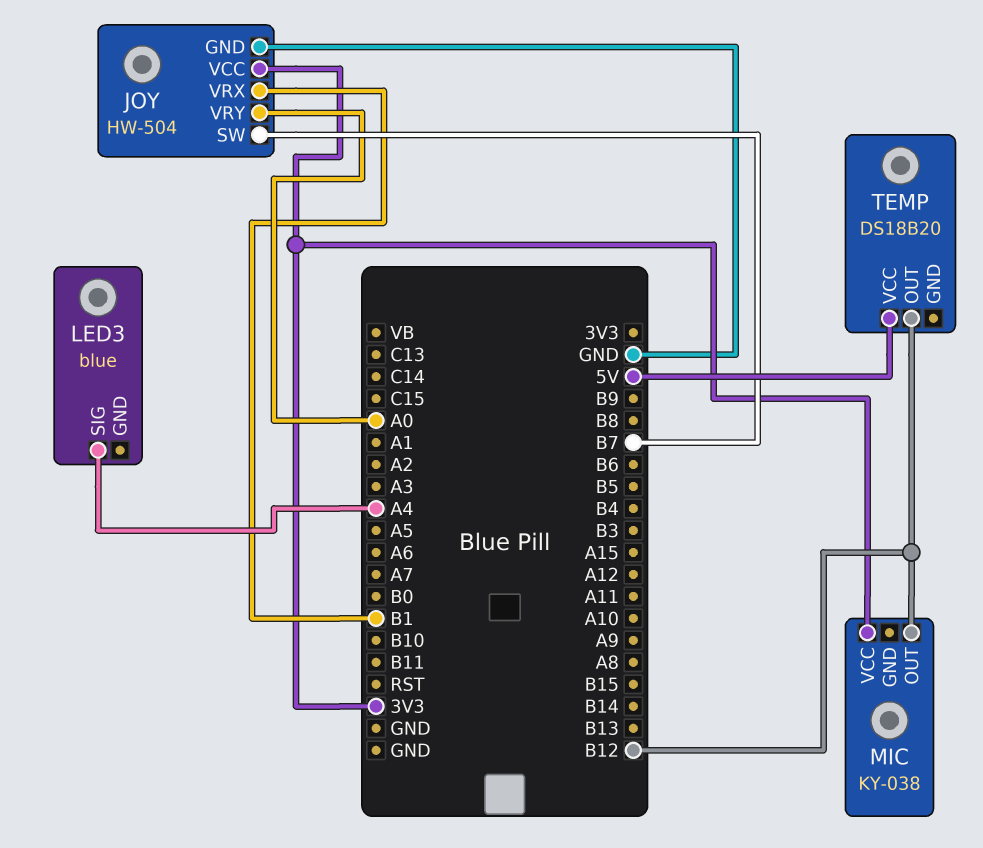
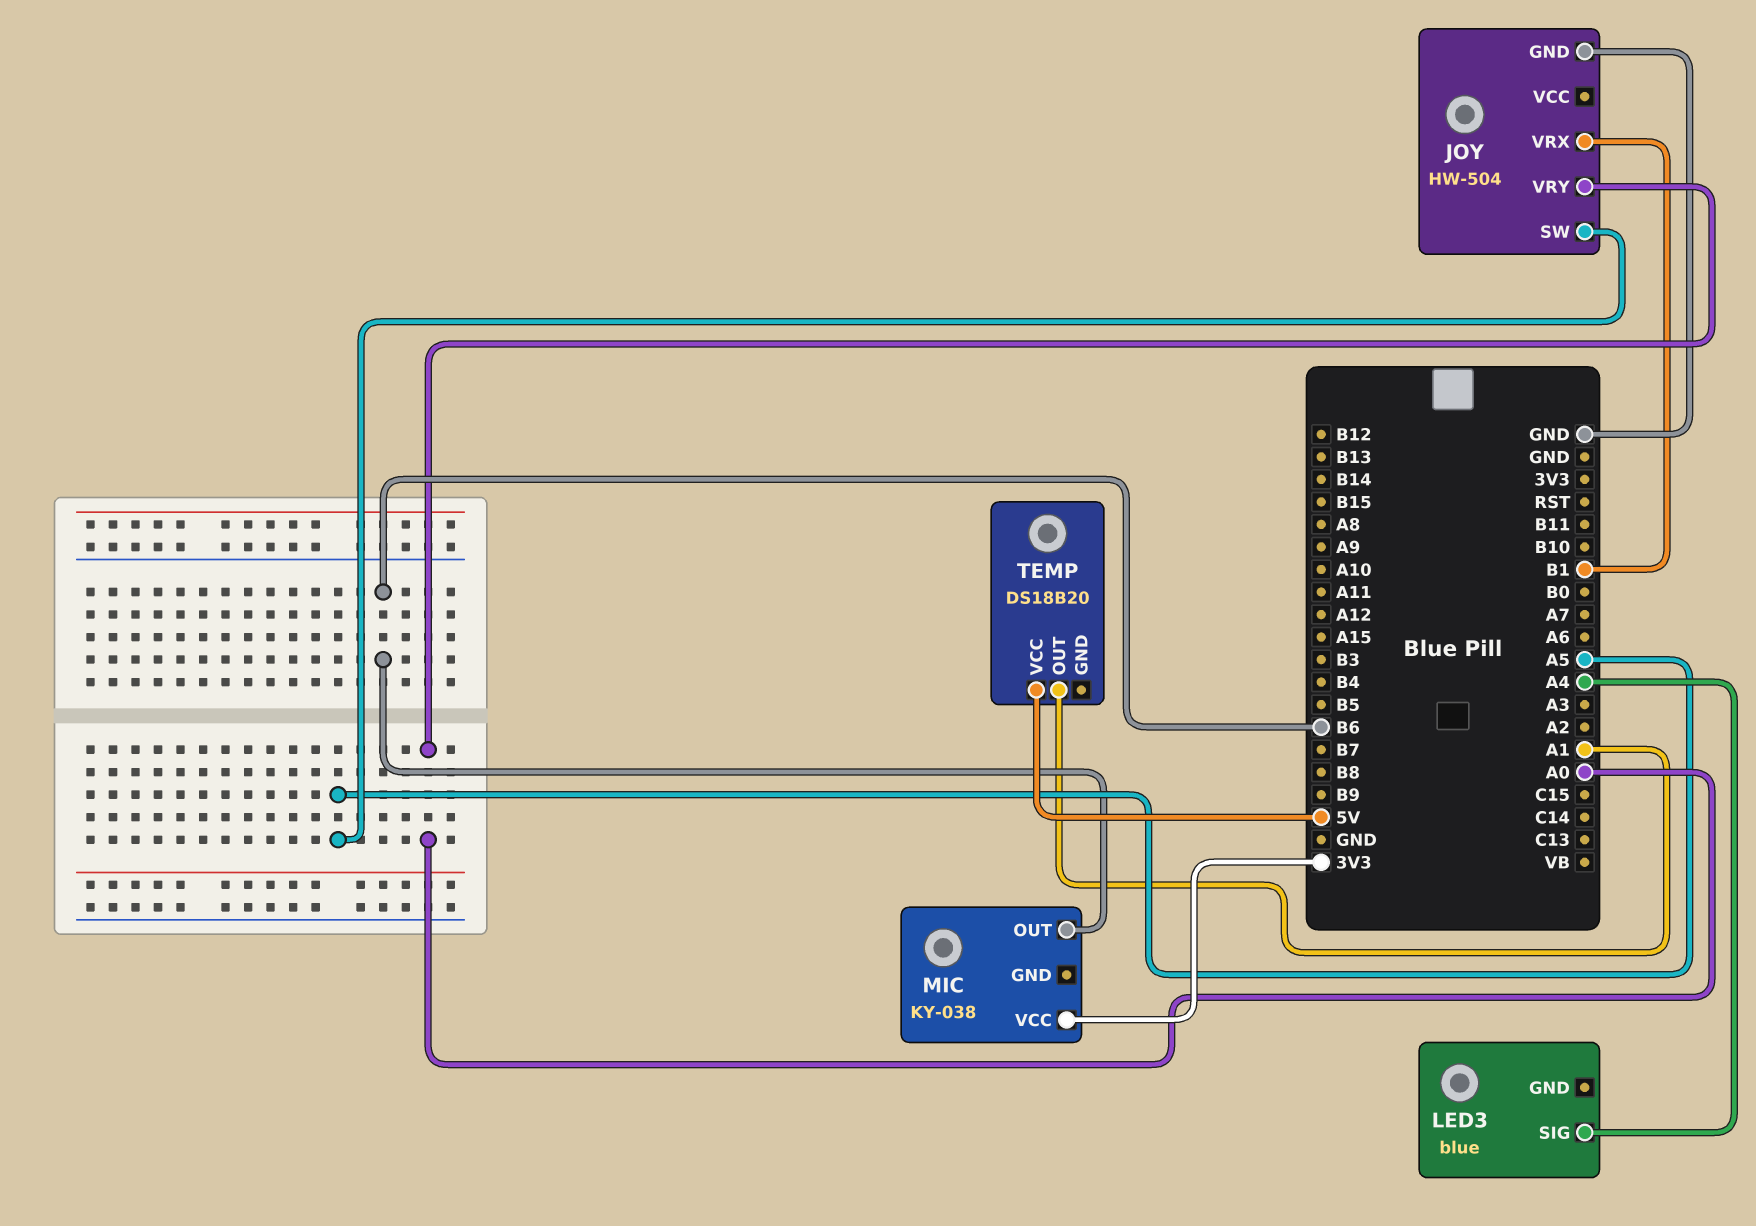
JOY pin SW: B7 -> A5
JOY pin VCC: 3V3 -> none
MIC pin OUT: B12 -> B6
TEMP pin OUT: B12 -> A1

